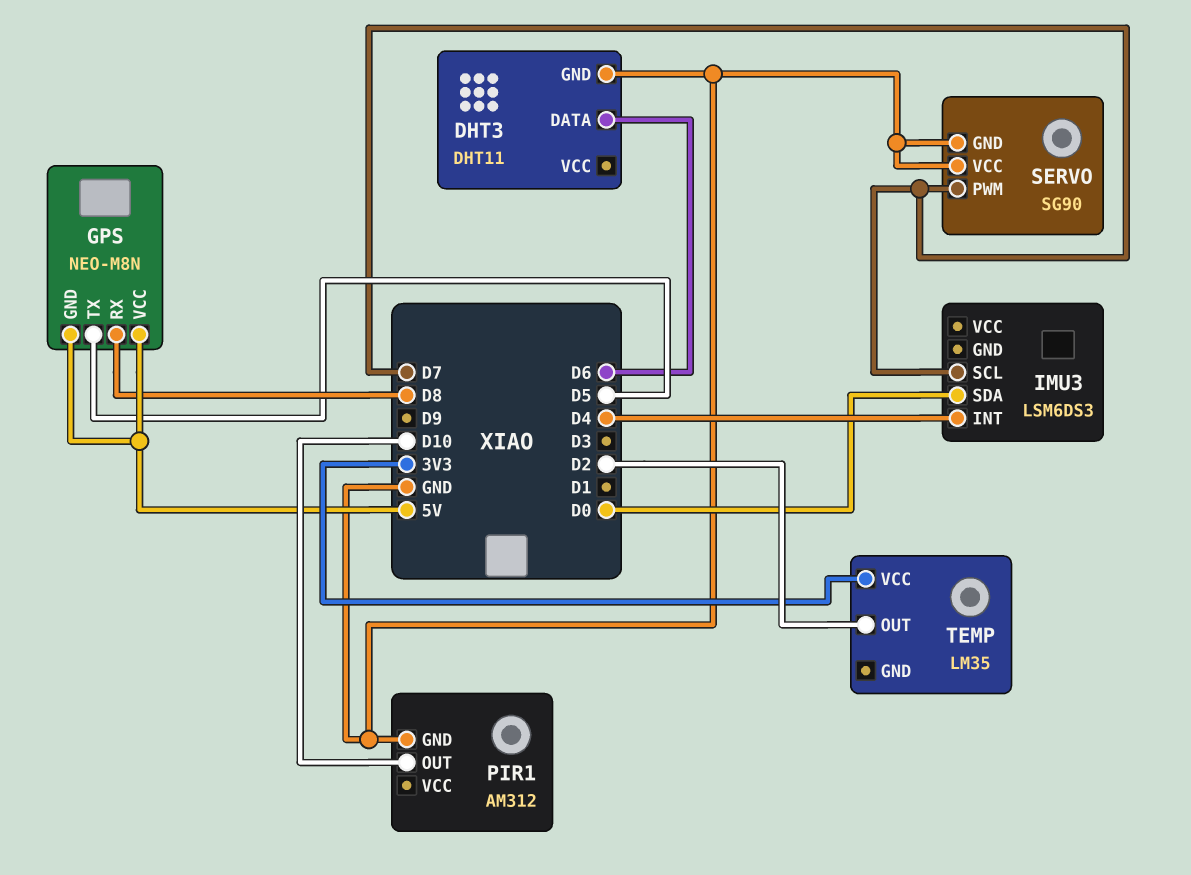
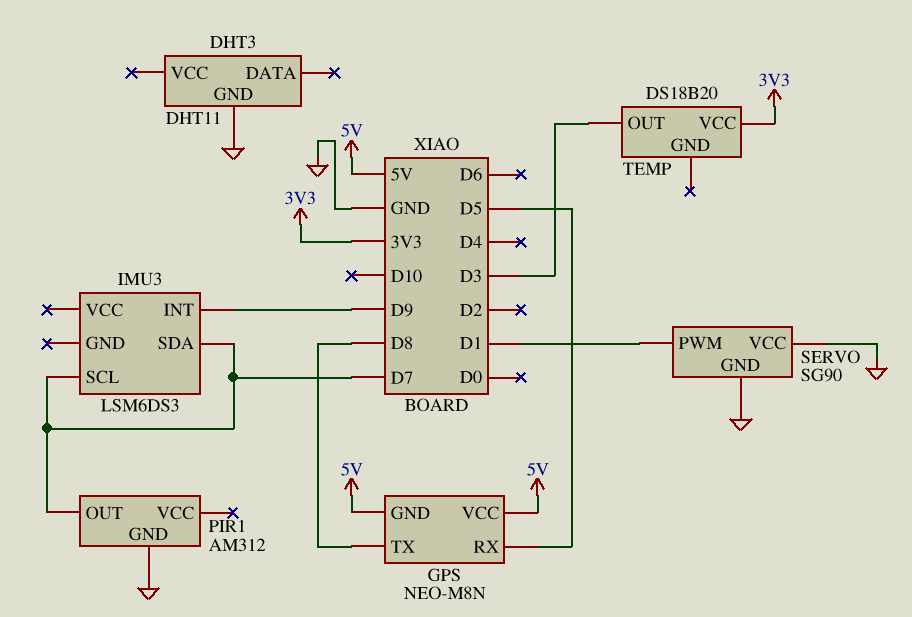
DHT3 pin DATA: D6 -> none
GPS pin RX: D8 -> D5
GPS pin TX: D5 -> D8
IMU3 pin INT: D4 -> D9
IMU3 pin SDA: D0 -> D7
PIR1 pin OUT: D10 -> D7
SERVO pin PWM: D7 -> D1
TEMP: LM35 -> DS18B20
TEMP pin OUT: D2 -> D3

